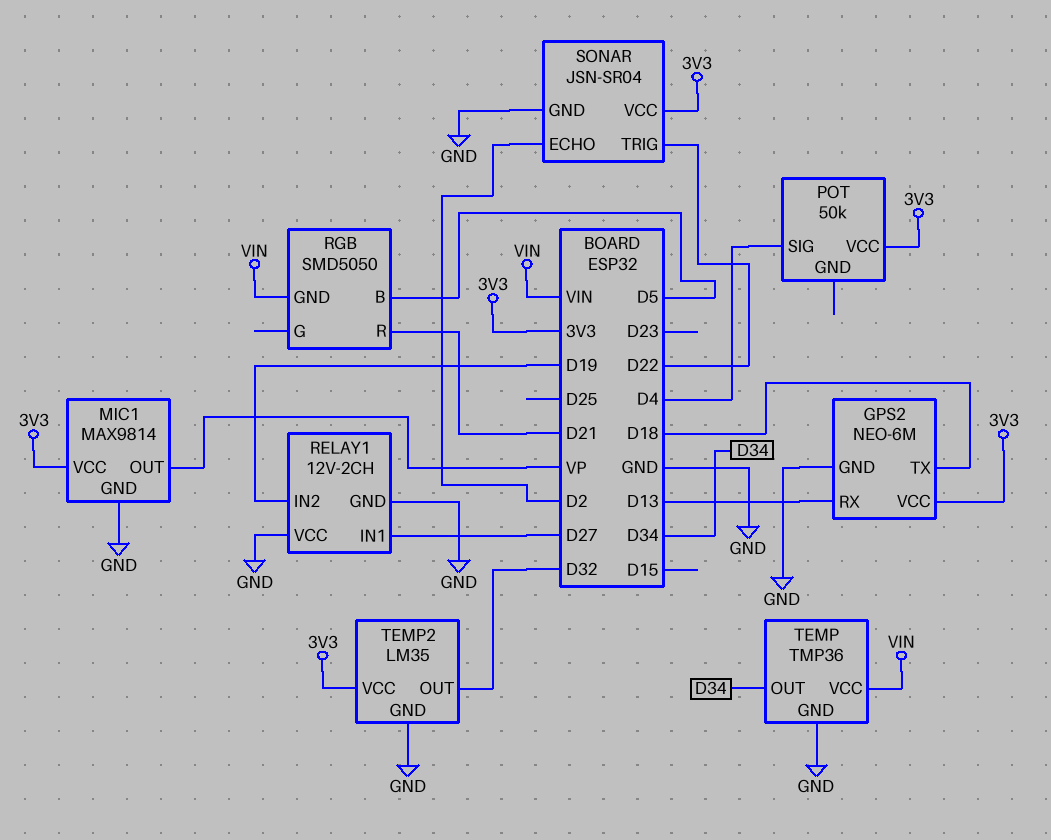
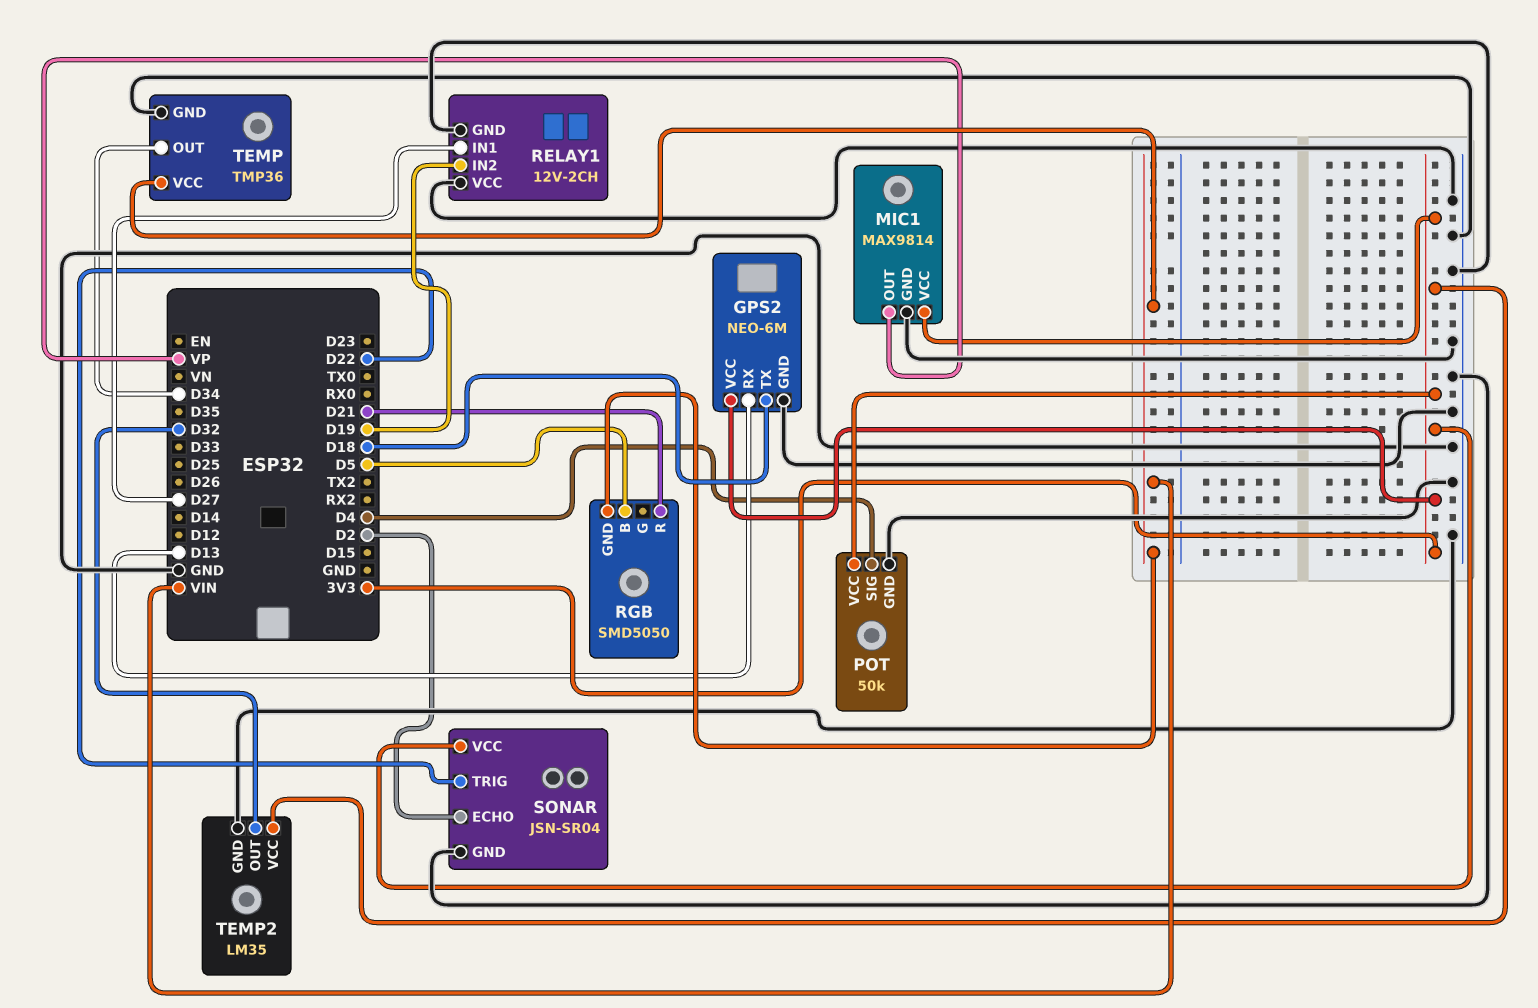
POT pin GND: none -> GND

